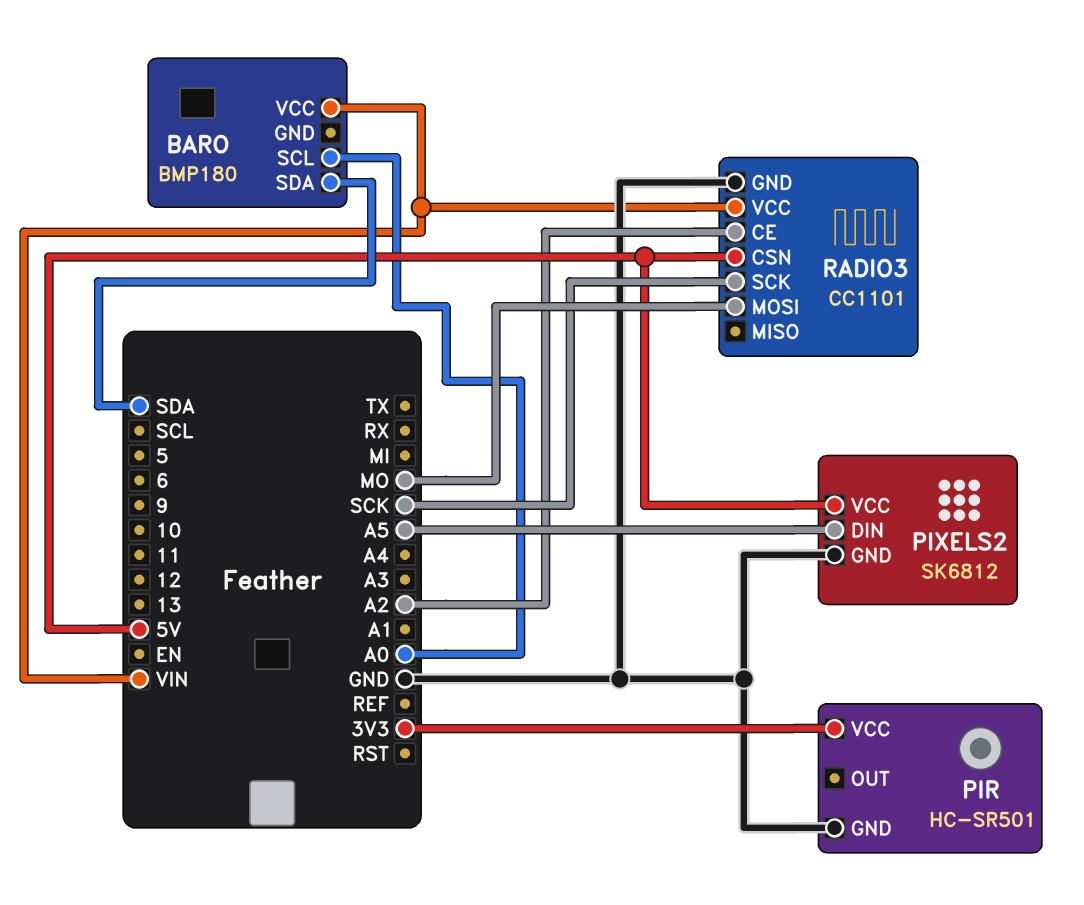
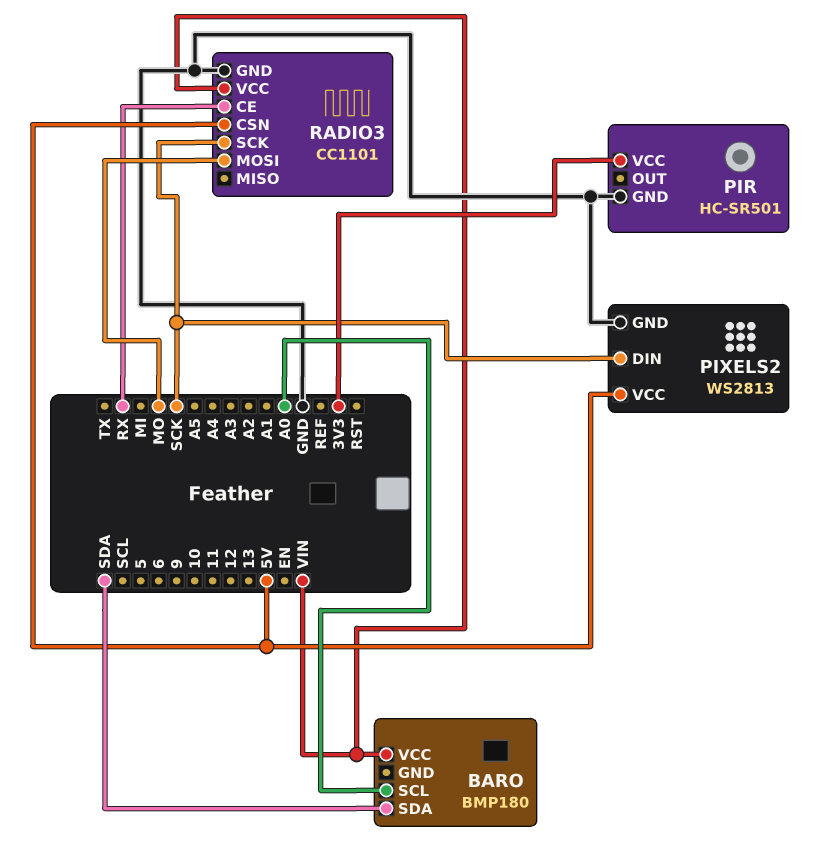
PIXELS2: SK6812 -> WS2813
PIXELS2 pin DIN: A5 -> SCK
RADIO3 pin CE: A2 -> RX

